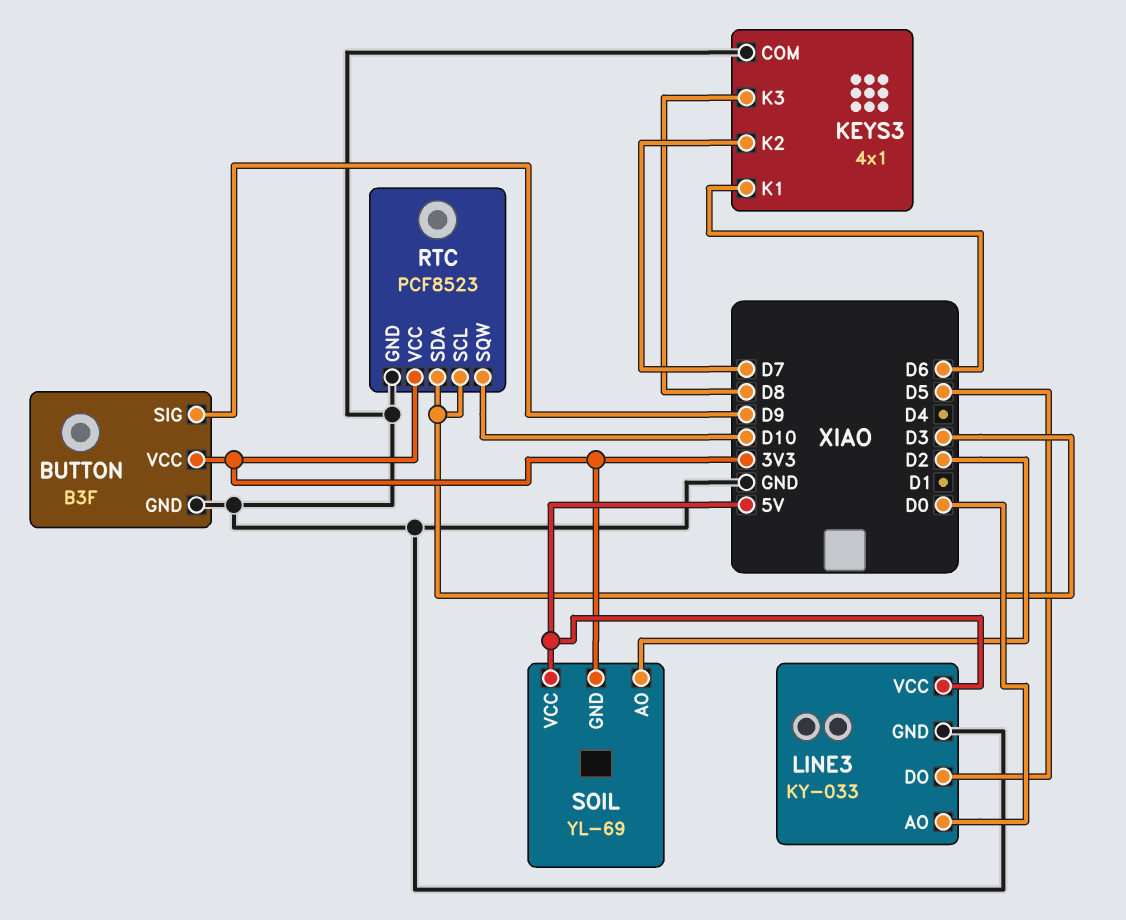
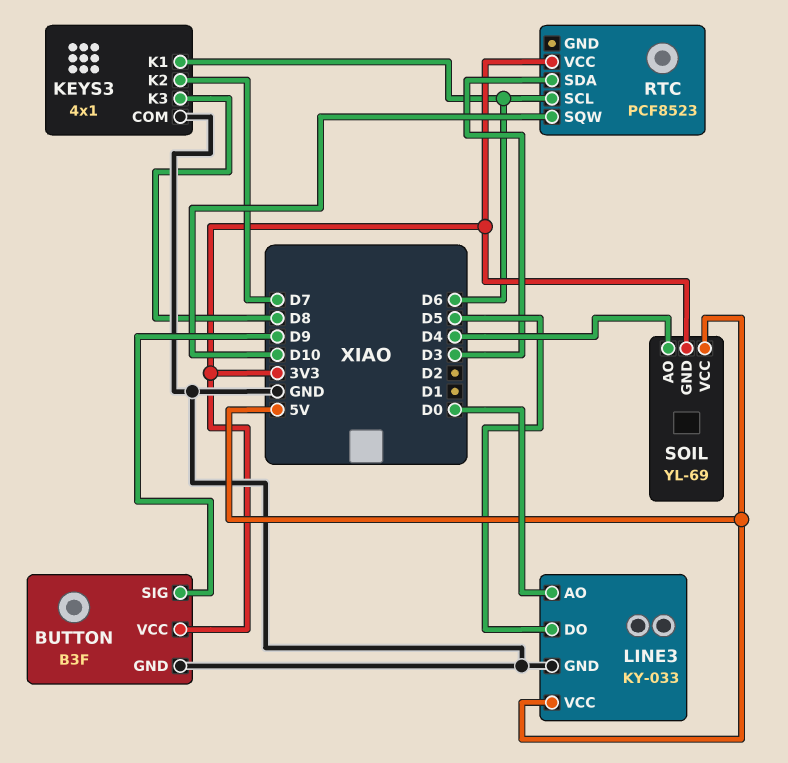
RTC pin GND: GND -> none
RTC pin SCL: D3 -> D6
SOIL pin AO: D2 -> D4

